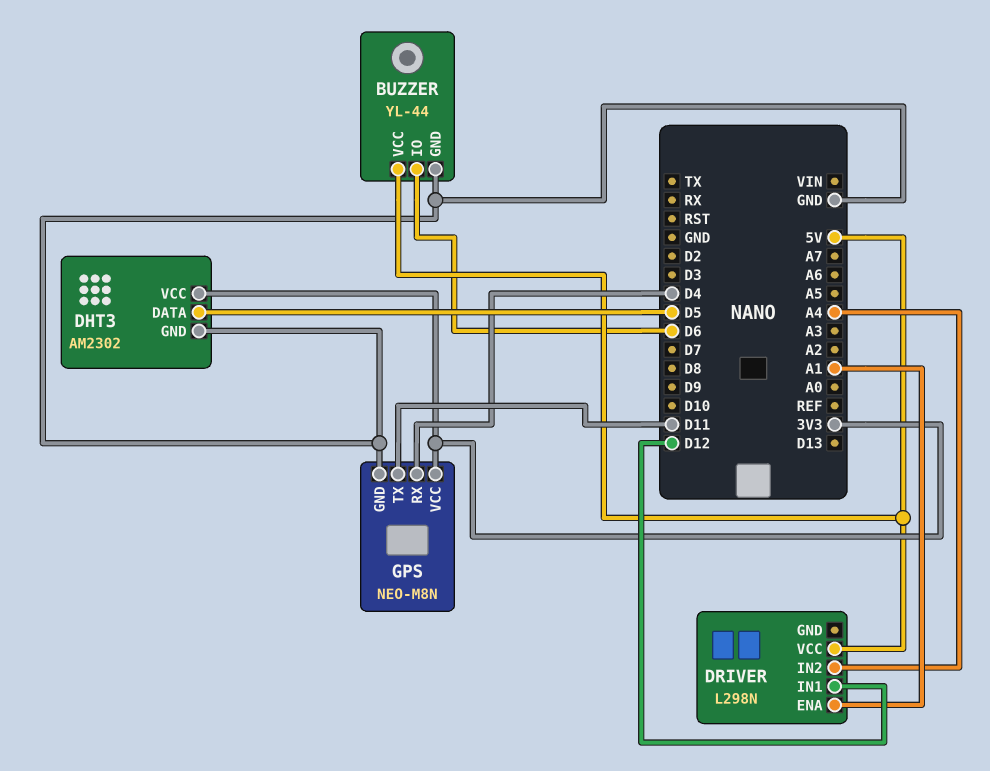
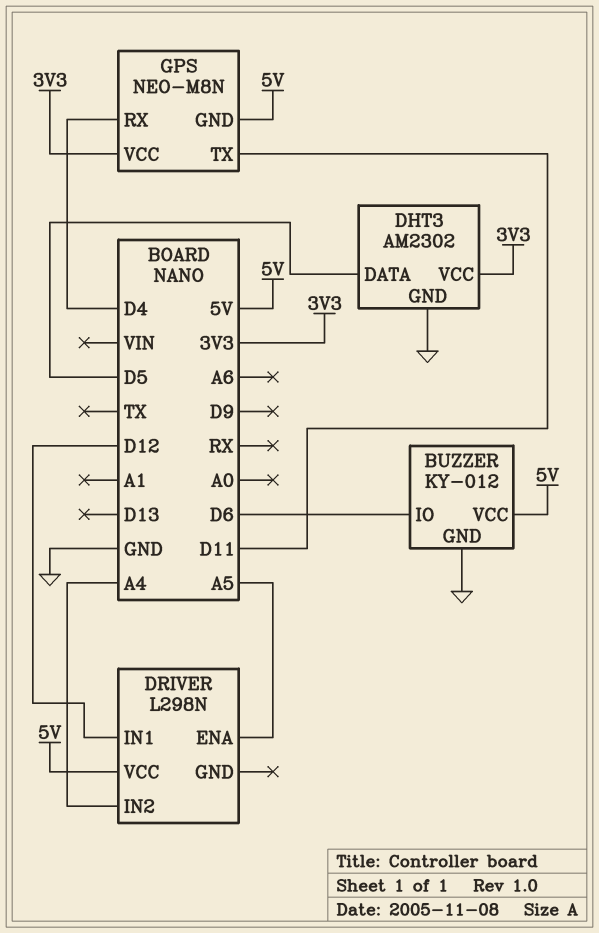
BUZZER: YL-44 -> KY-012
DRIVER pin ENA: A1 -> A5
GPS pin GND: GND -> 5V

